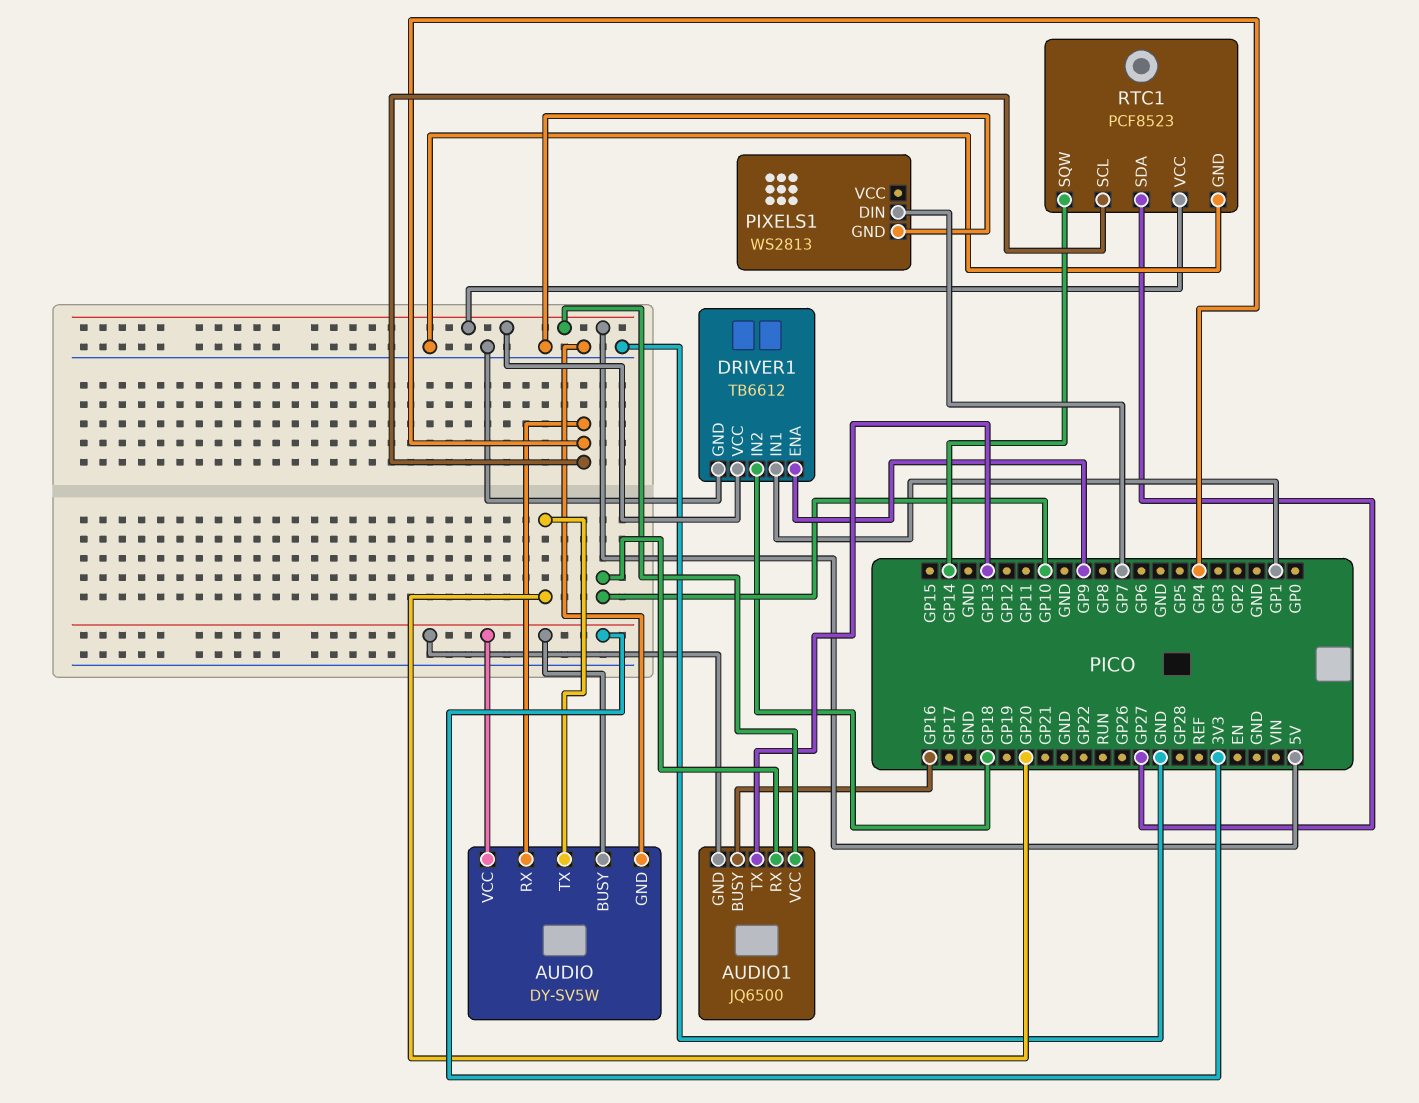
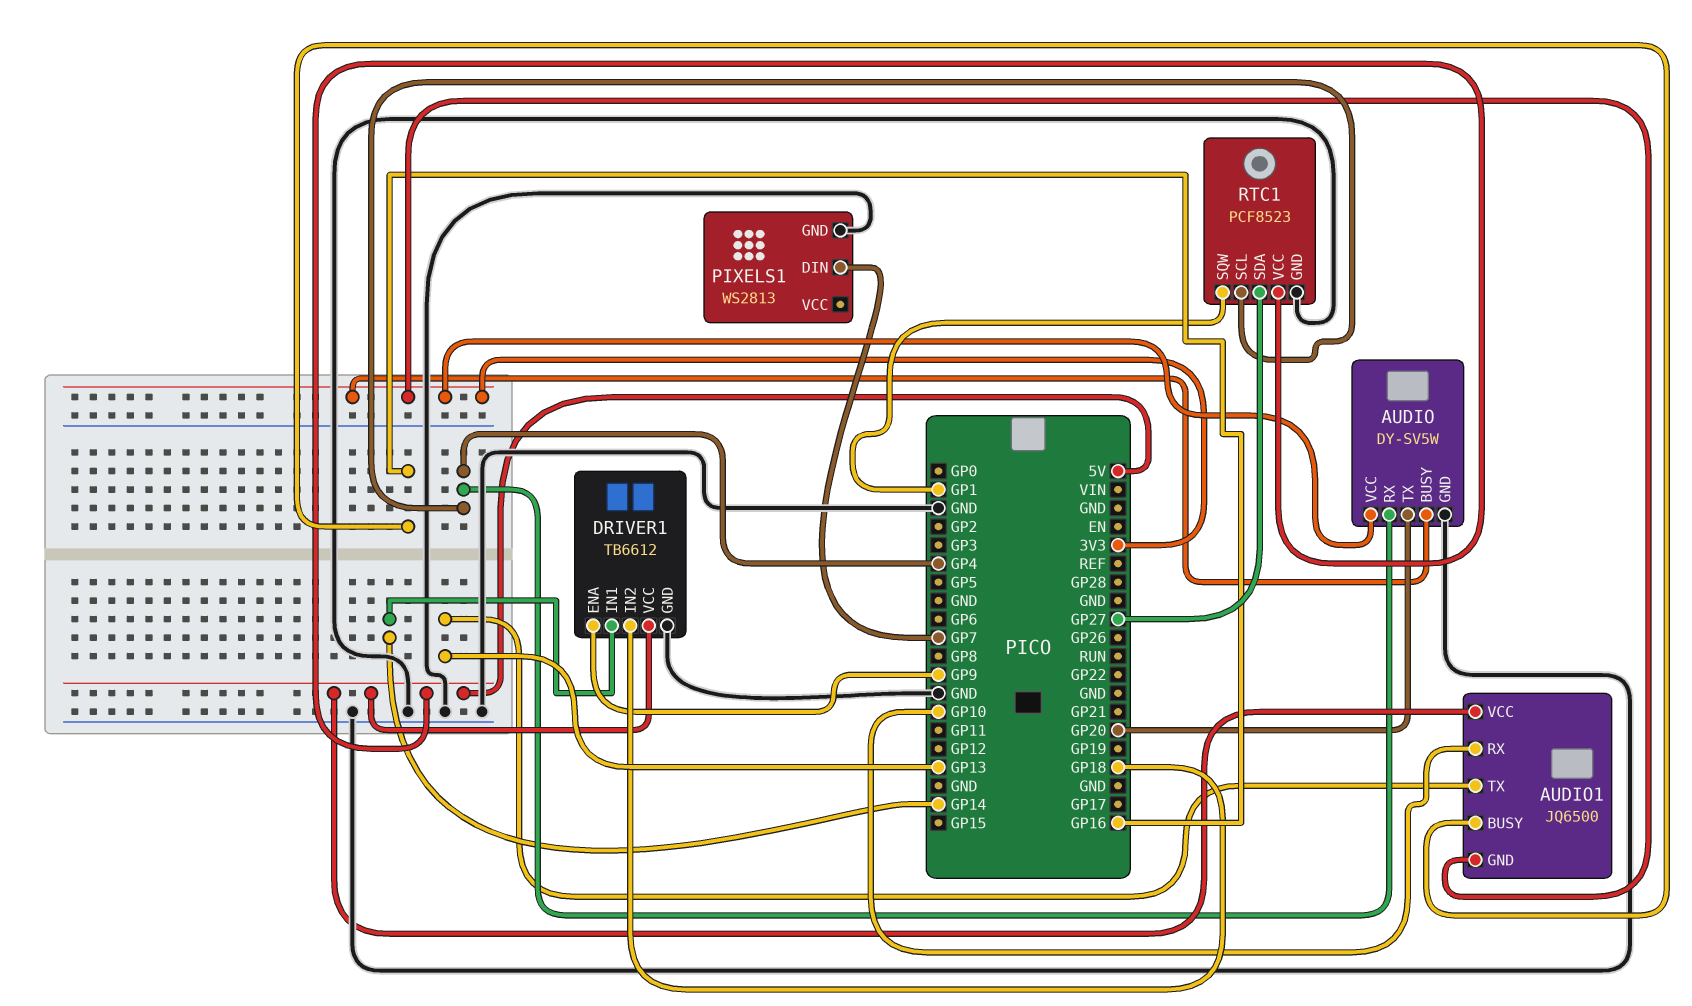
DRIVER1 pin IN1: GP1 -> GP14
RTC1 pin SQW: GP14 -> GP1

